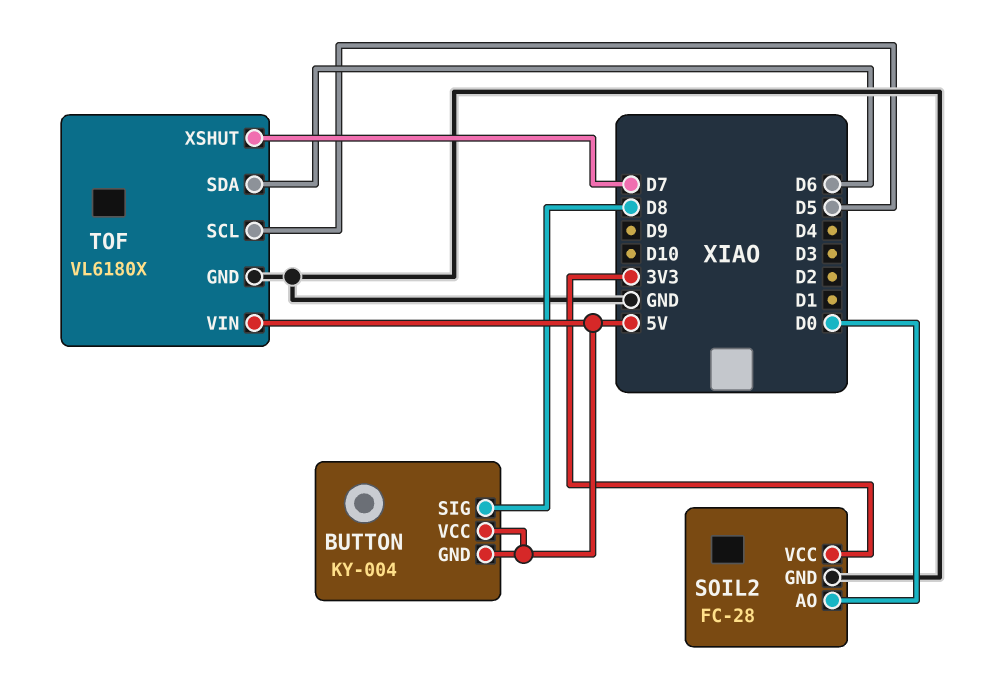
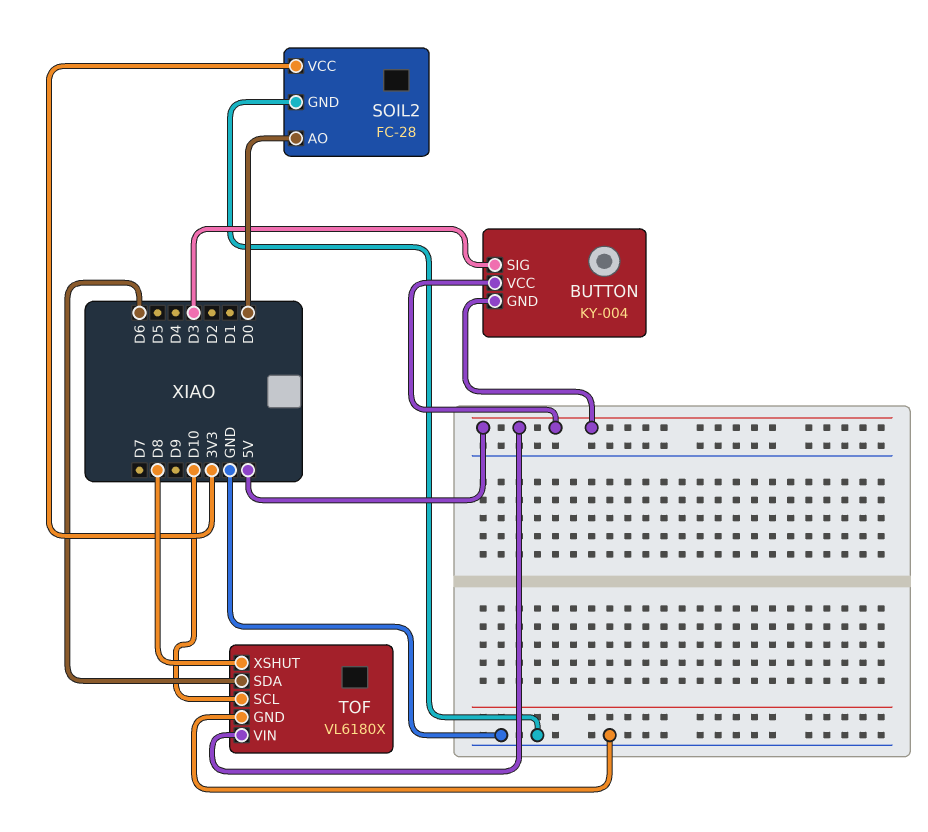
BUTTON pin SIG: D8 -> D3
TOF pin SCL: D5 -> D10
TOF pin XSHUT: D7 -> D8

